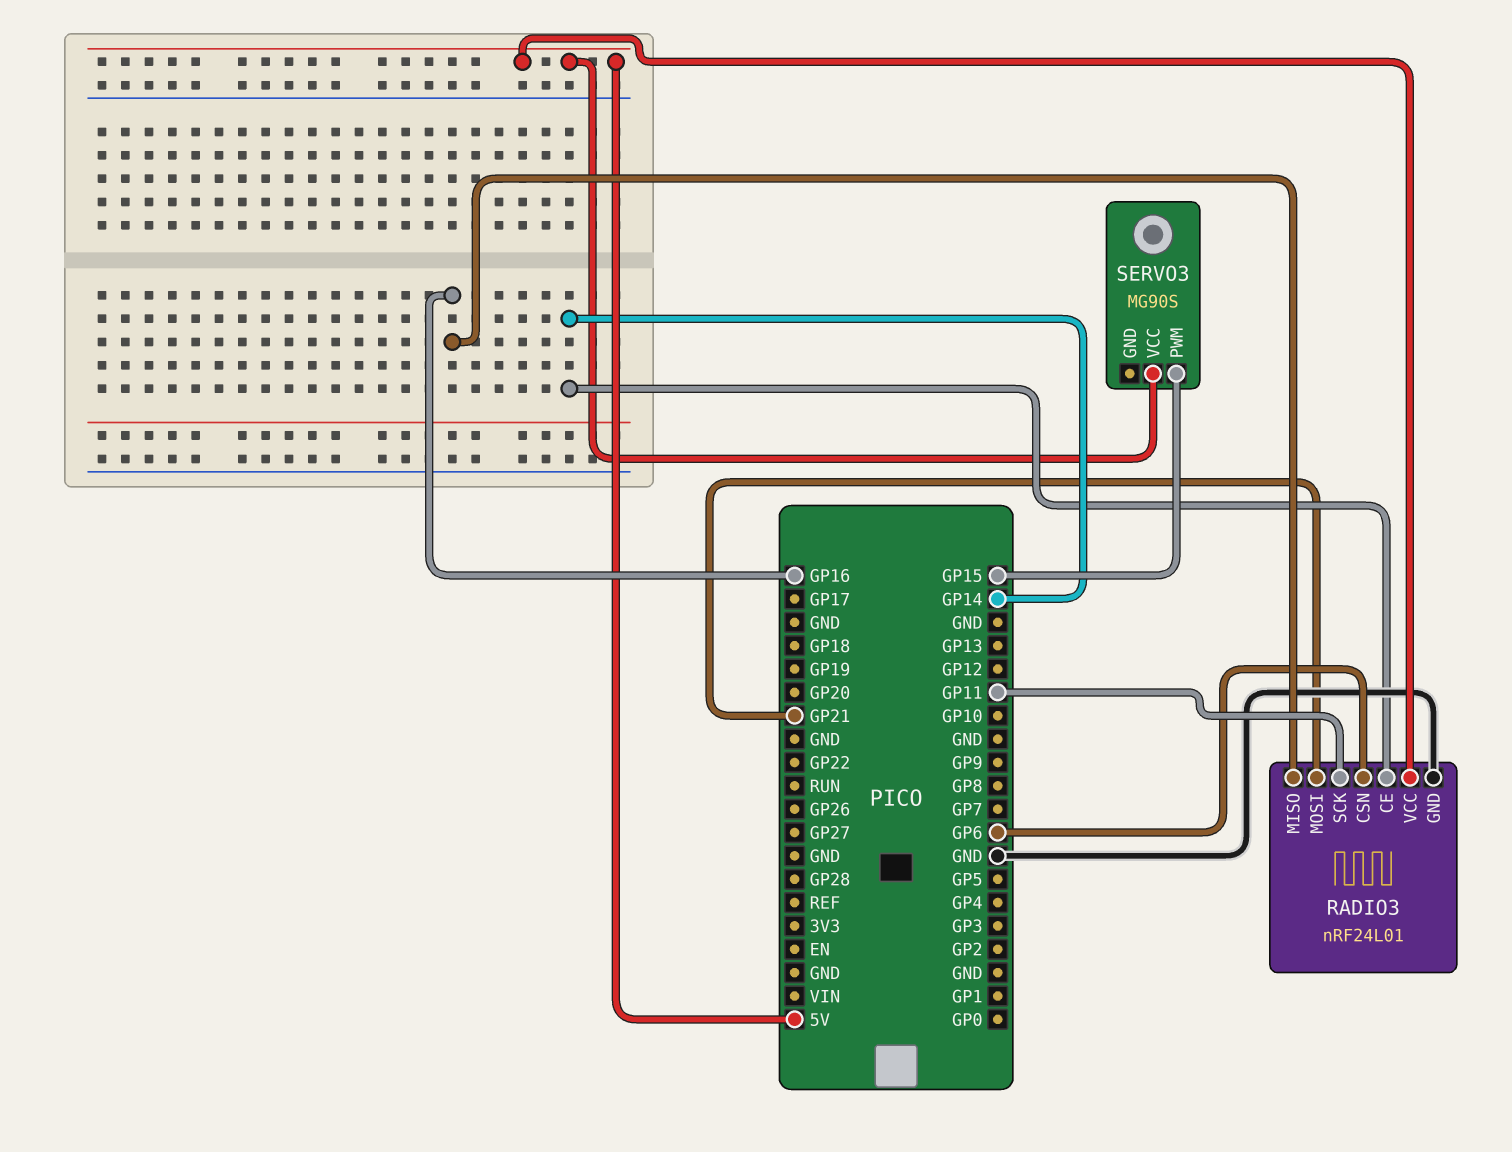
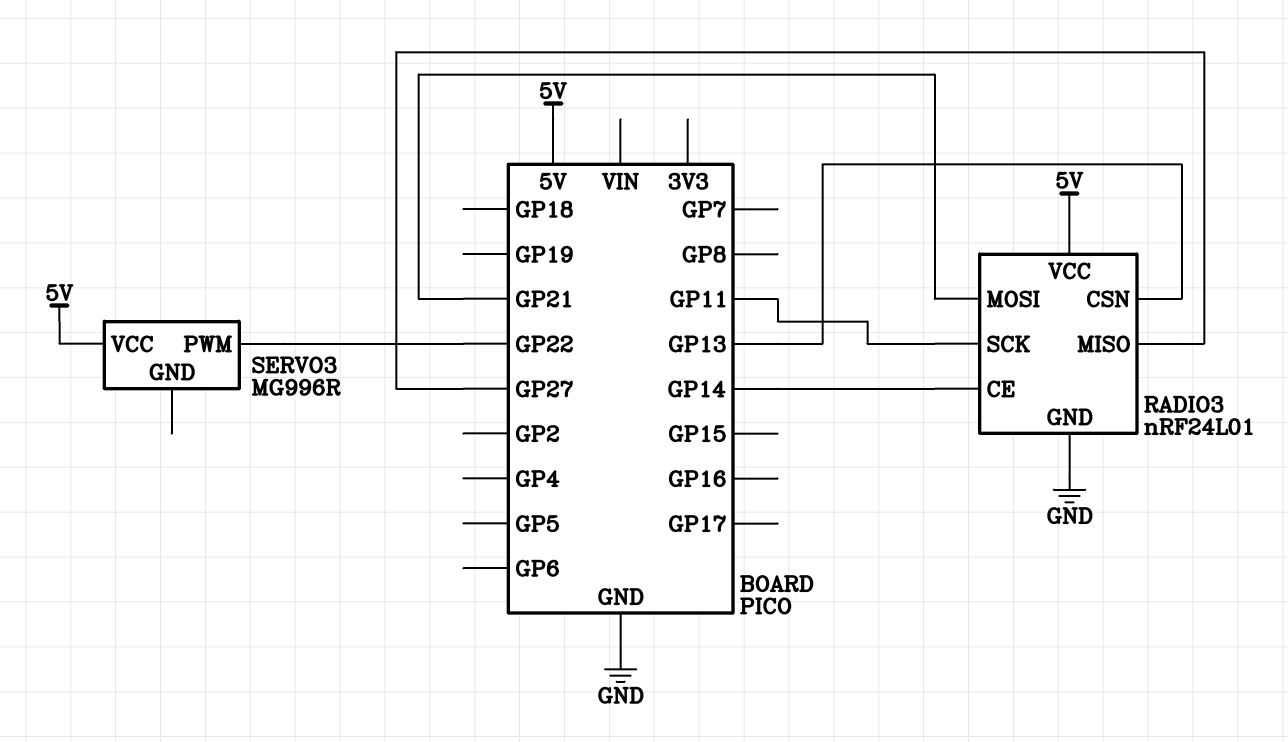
RADIO3 pin CSN: GP6 -> GP13
RADIO3 pin MISO: GP16 -> GP27
SERVO3: MG90S -> MG996R
SERVO3 pin PWM: GP15 -> GP22

